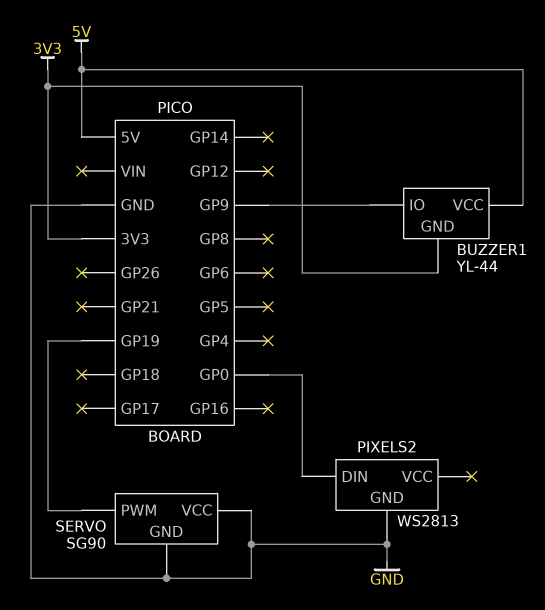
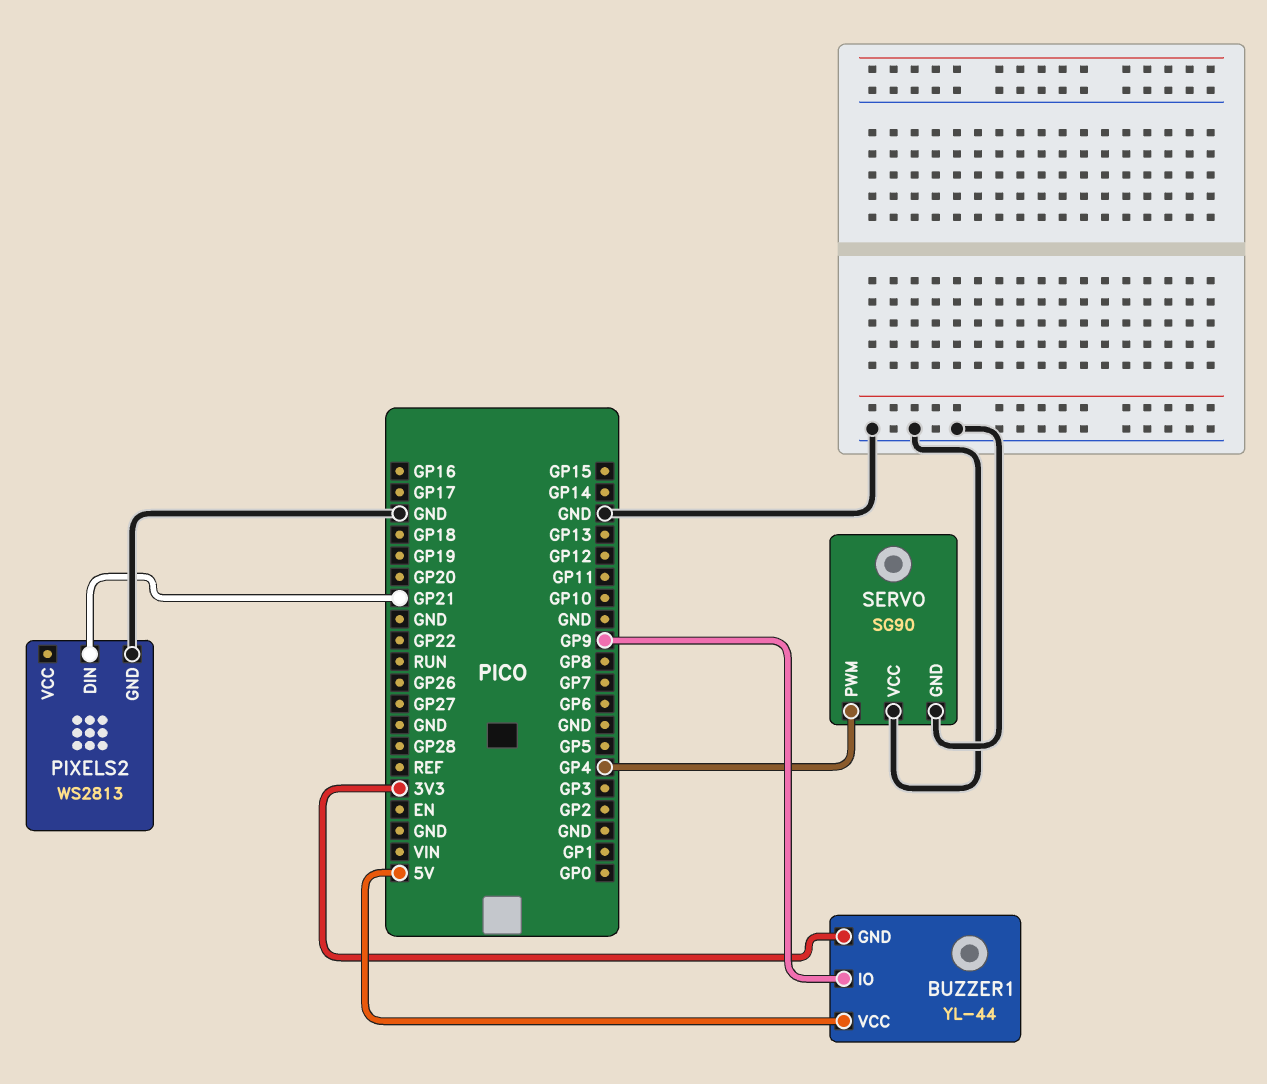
PIXELS2 pin DIN: GP0 -> GP21
SERVO pin PWM: GP19 -> GP4

